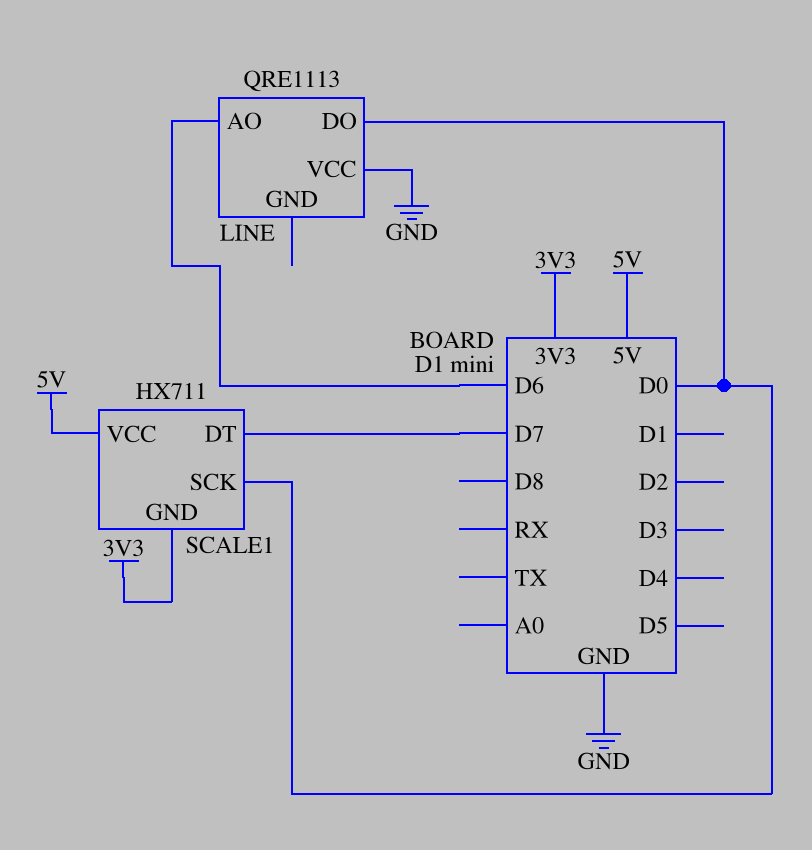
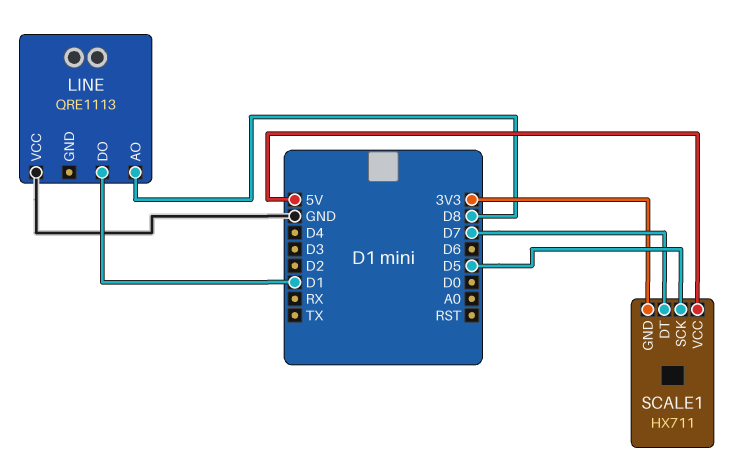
LINE pin AO: D6 -> D8
LINE pin DO: D0 -> D1
SCALE1 pin SCK: D0 -> D5

